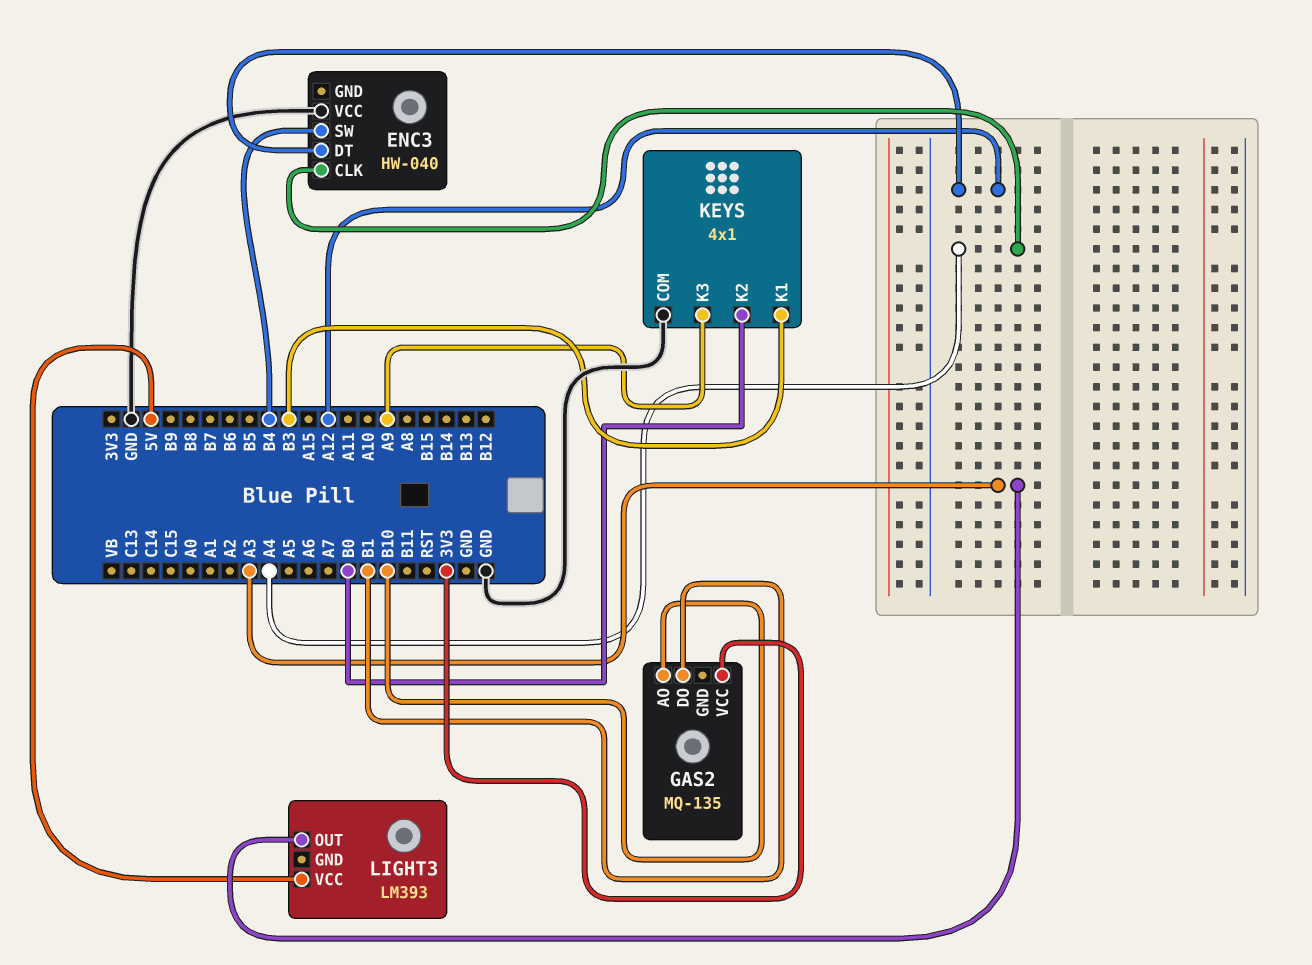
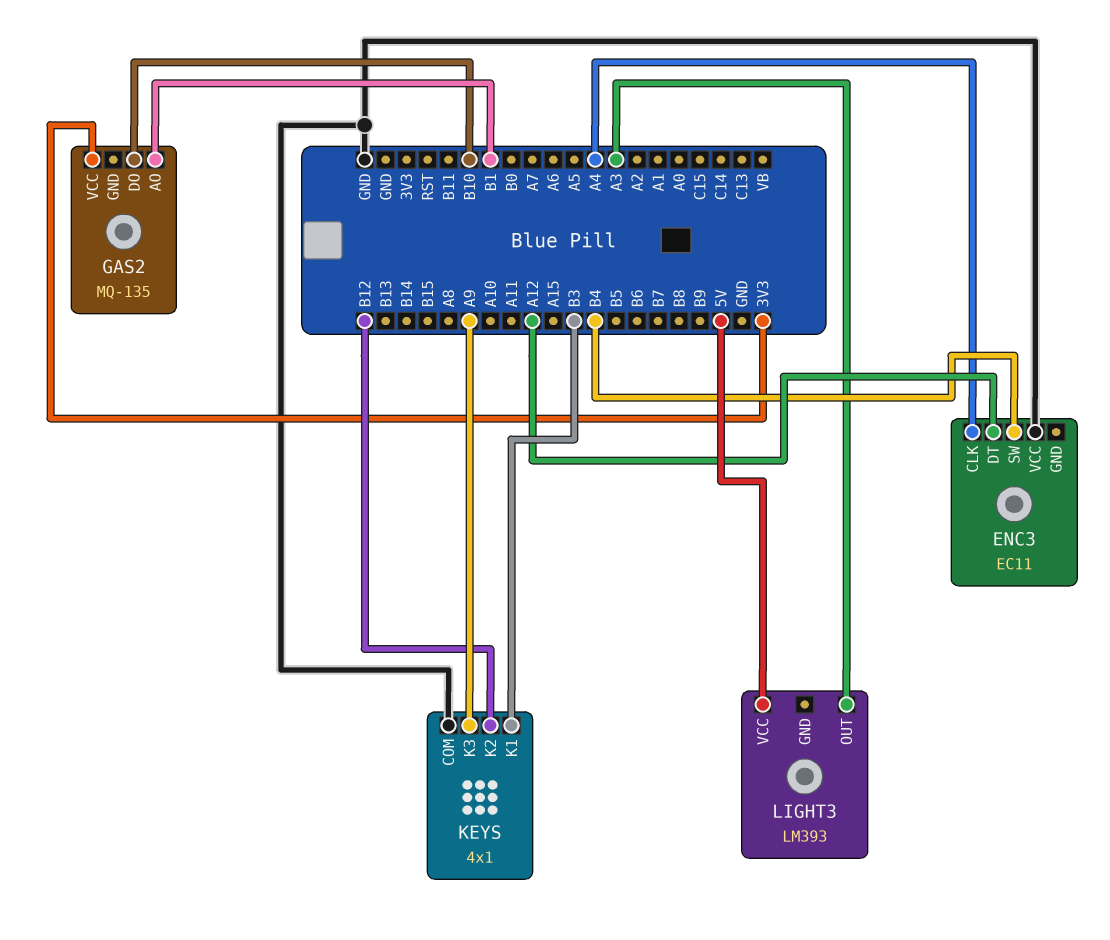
ENC3: HW-040 -> EC11
GAS2 pin AO: B10 -> B1
GAS2 pin DO: B1 -> B10
KEYS pin K2: B0 -> B12

